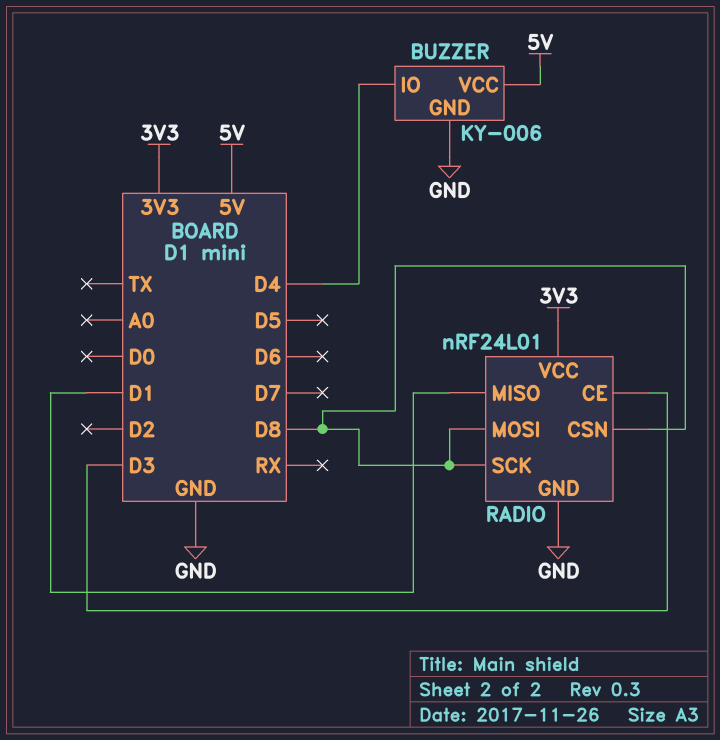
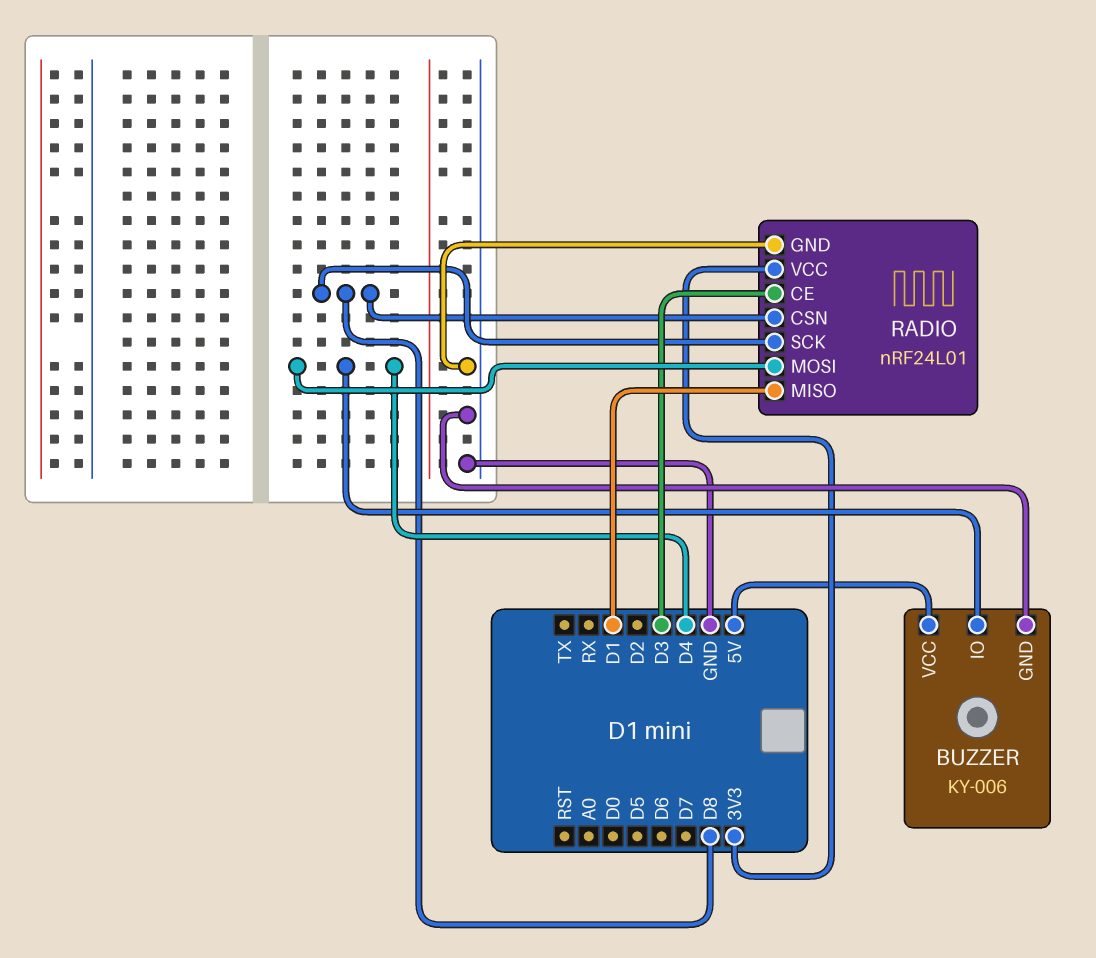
RADIO pin MOSI: D8 -> D4

